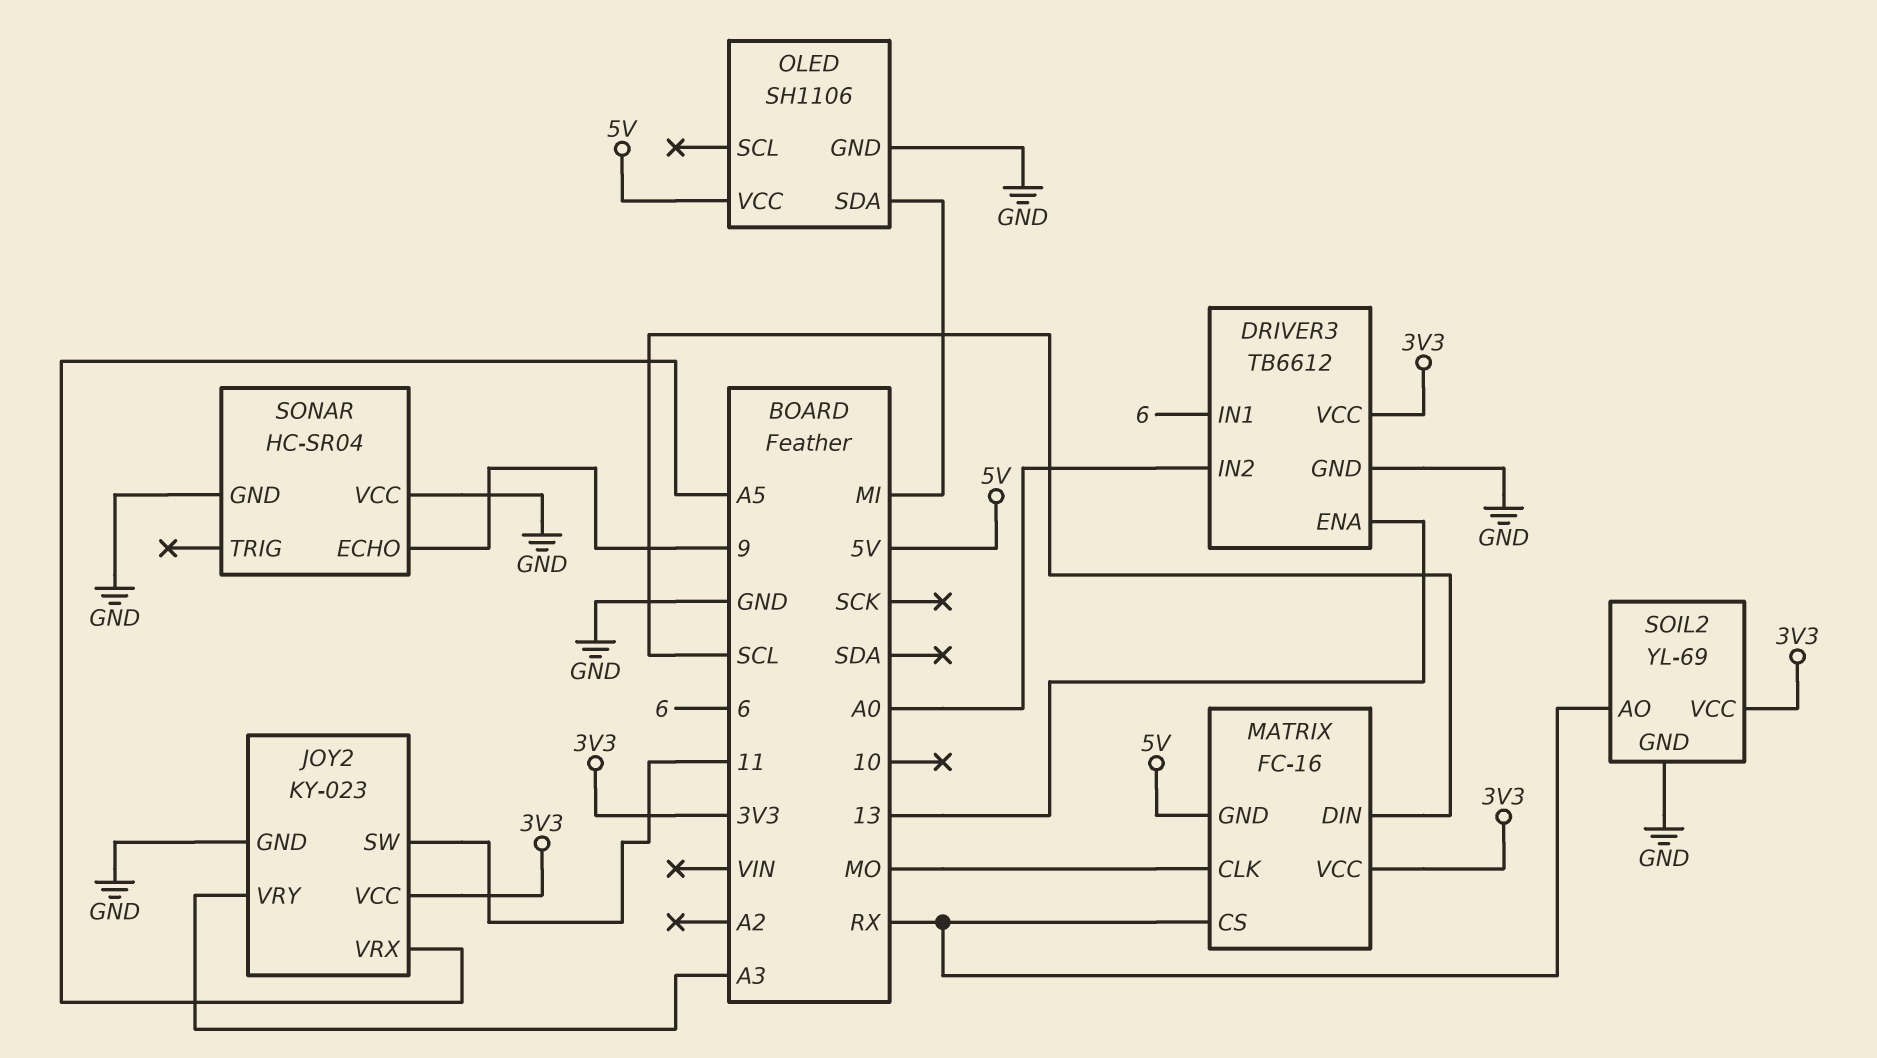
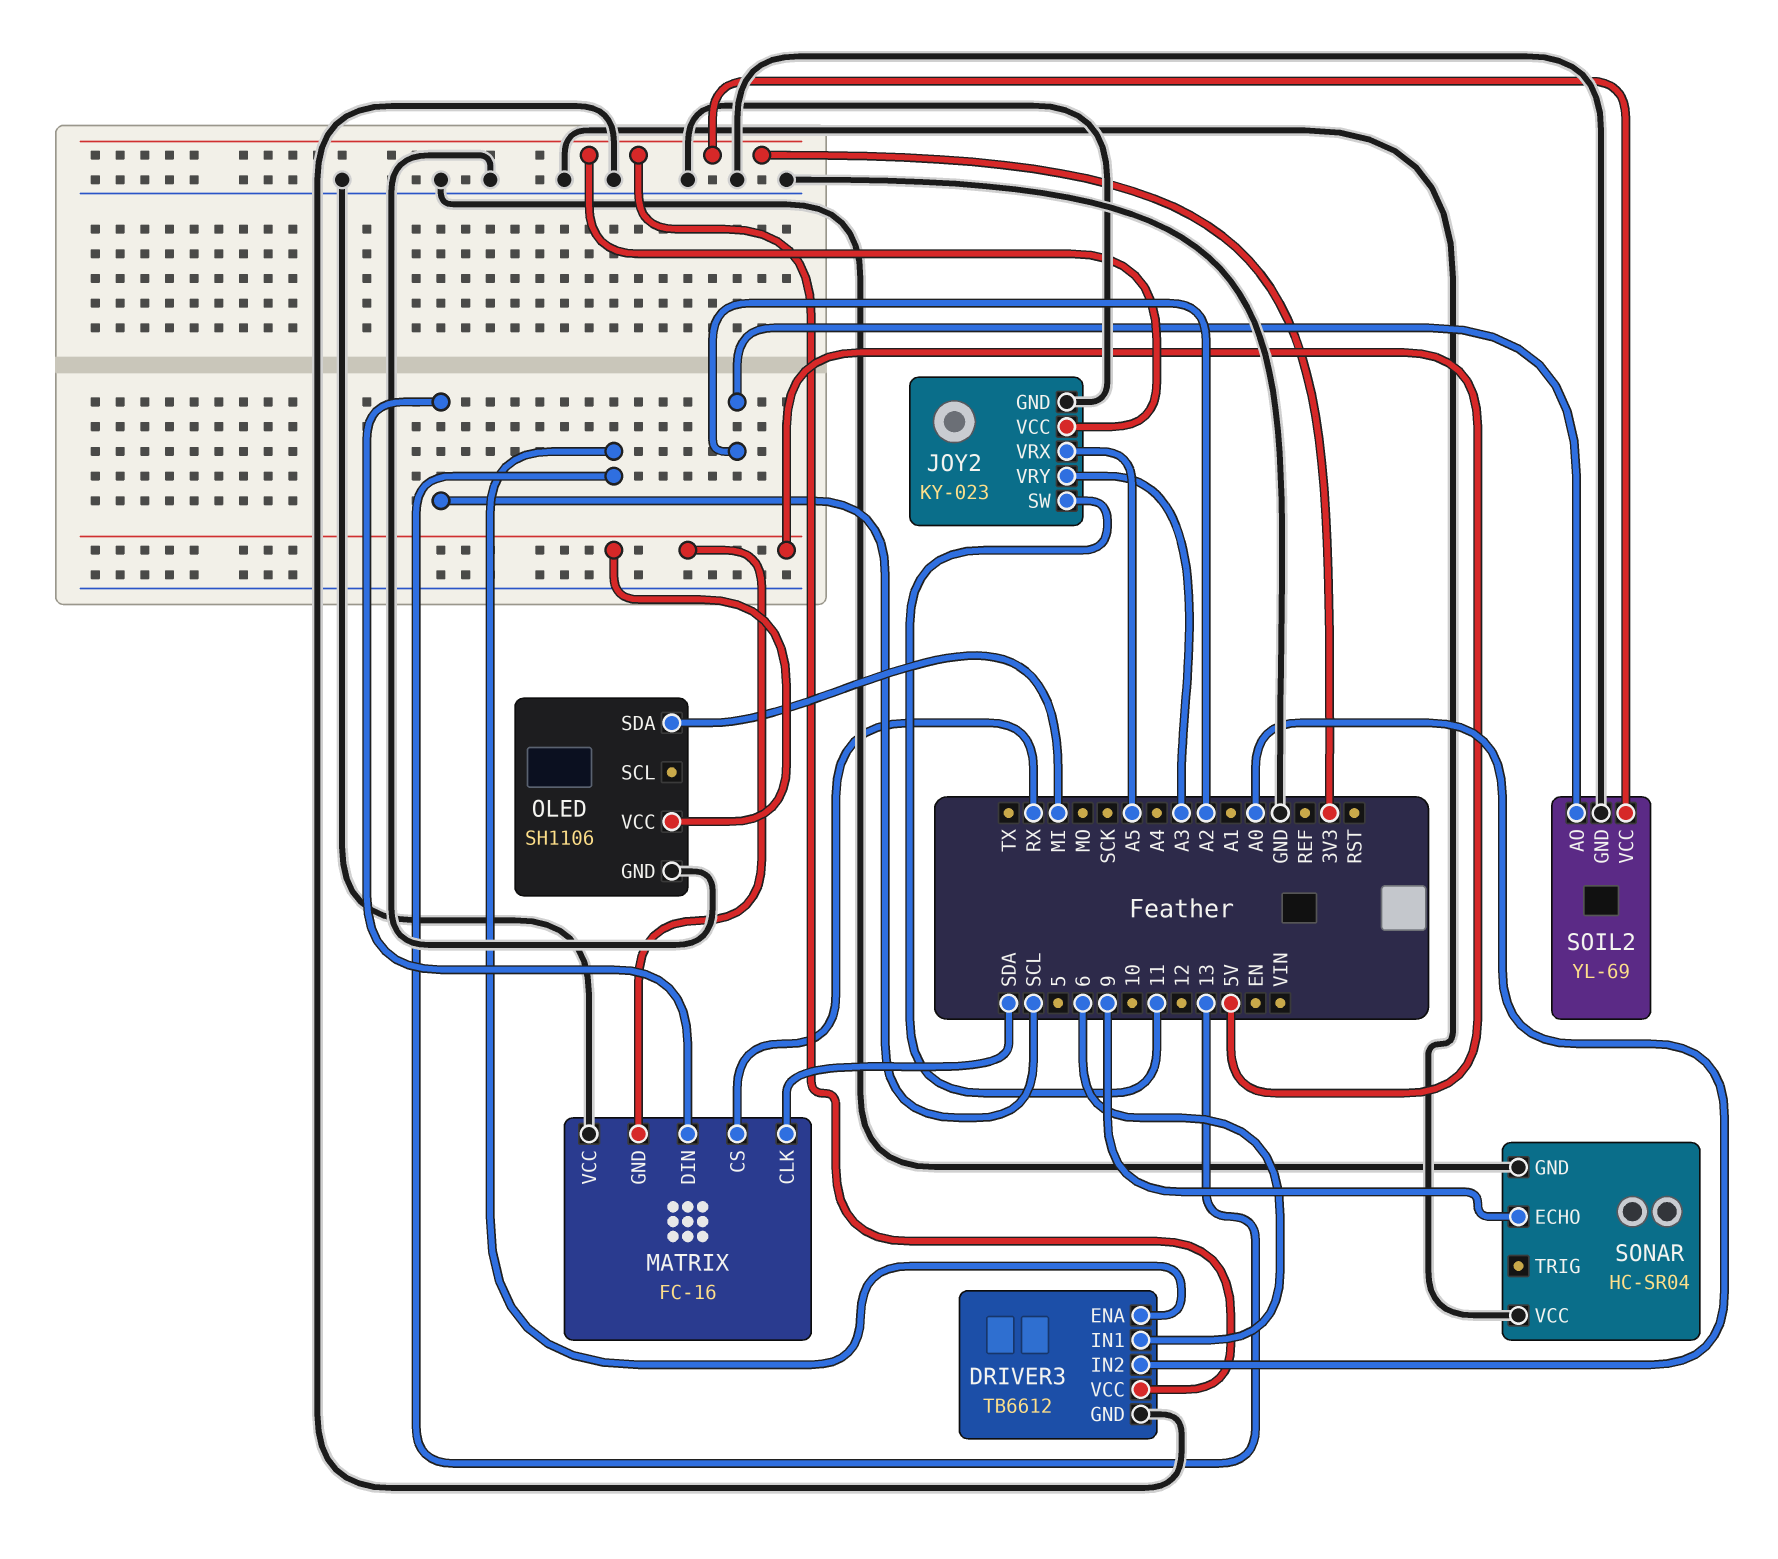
MATRIX pin CLK: MO -> SDA
MATRIX pin VCC: 3V3 -> GND
SOIL2 pin AO: RX -> A2

